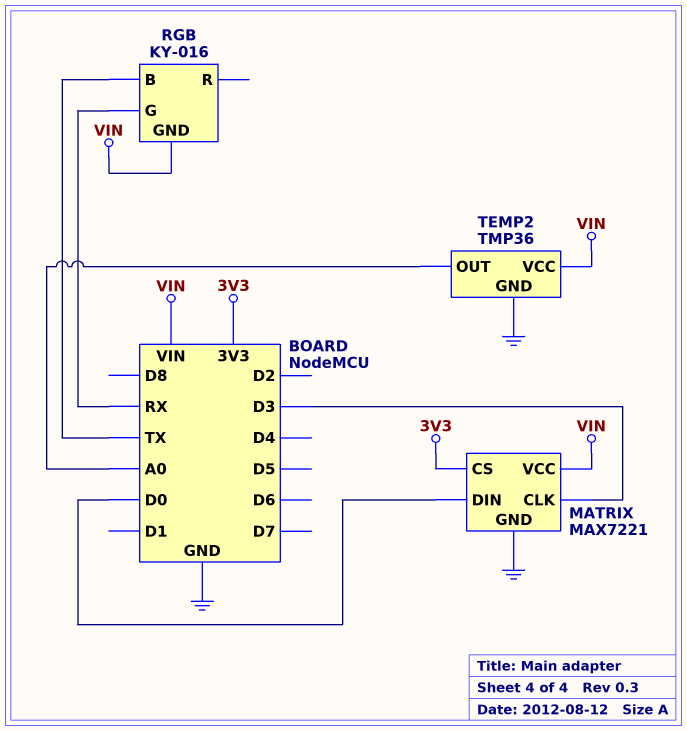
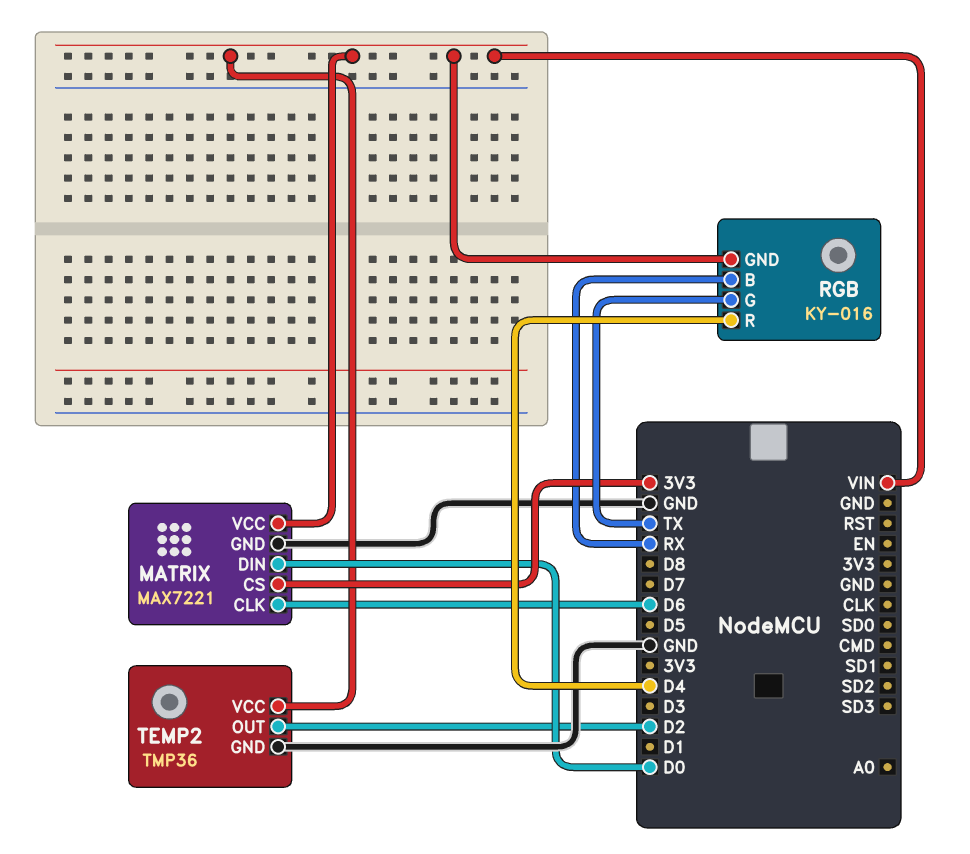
MATRIX pin CLK: D3 -> D6
RGB pin B: TX -> RX
RGB pin G: RX -> TX
RGB pin R: none -> D4
TEMP2 pin OUT: A0 -> D2

